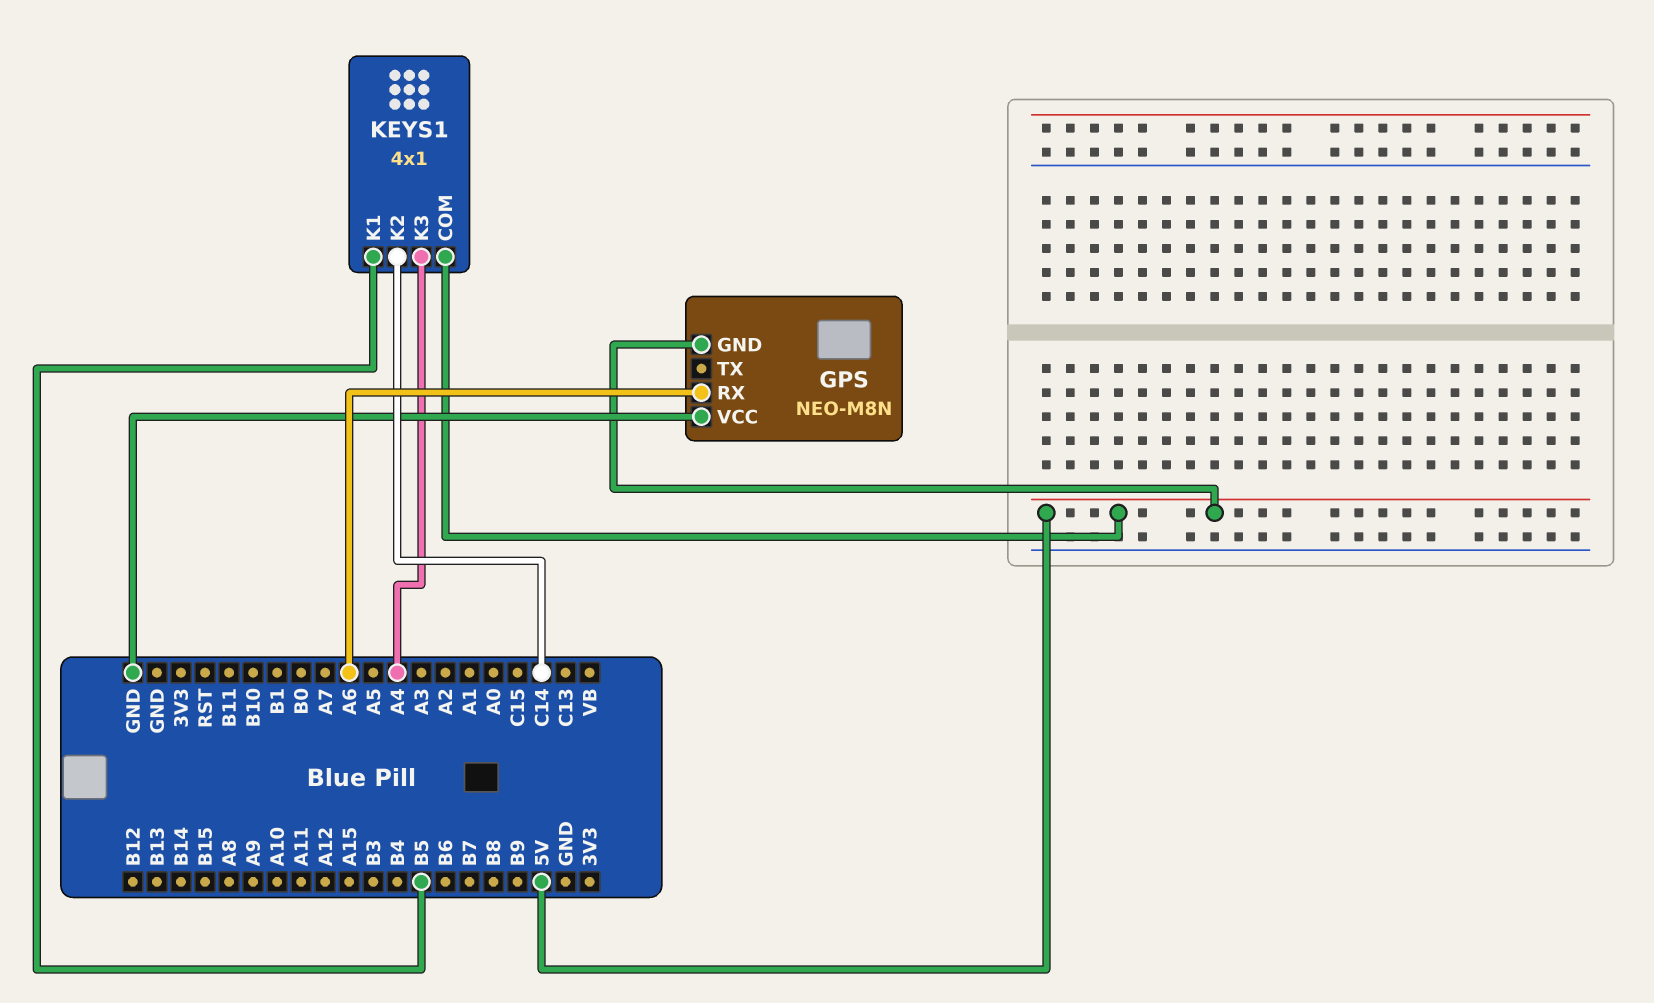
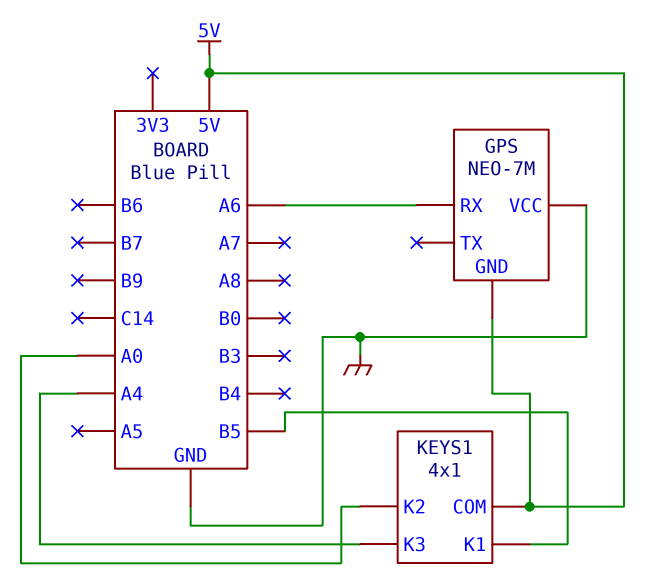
GPS: NEO-M8N -> NEO-7M
KEYS1 pin K2: C14 -> A0

